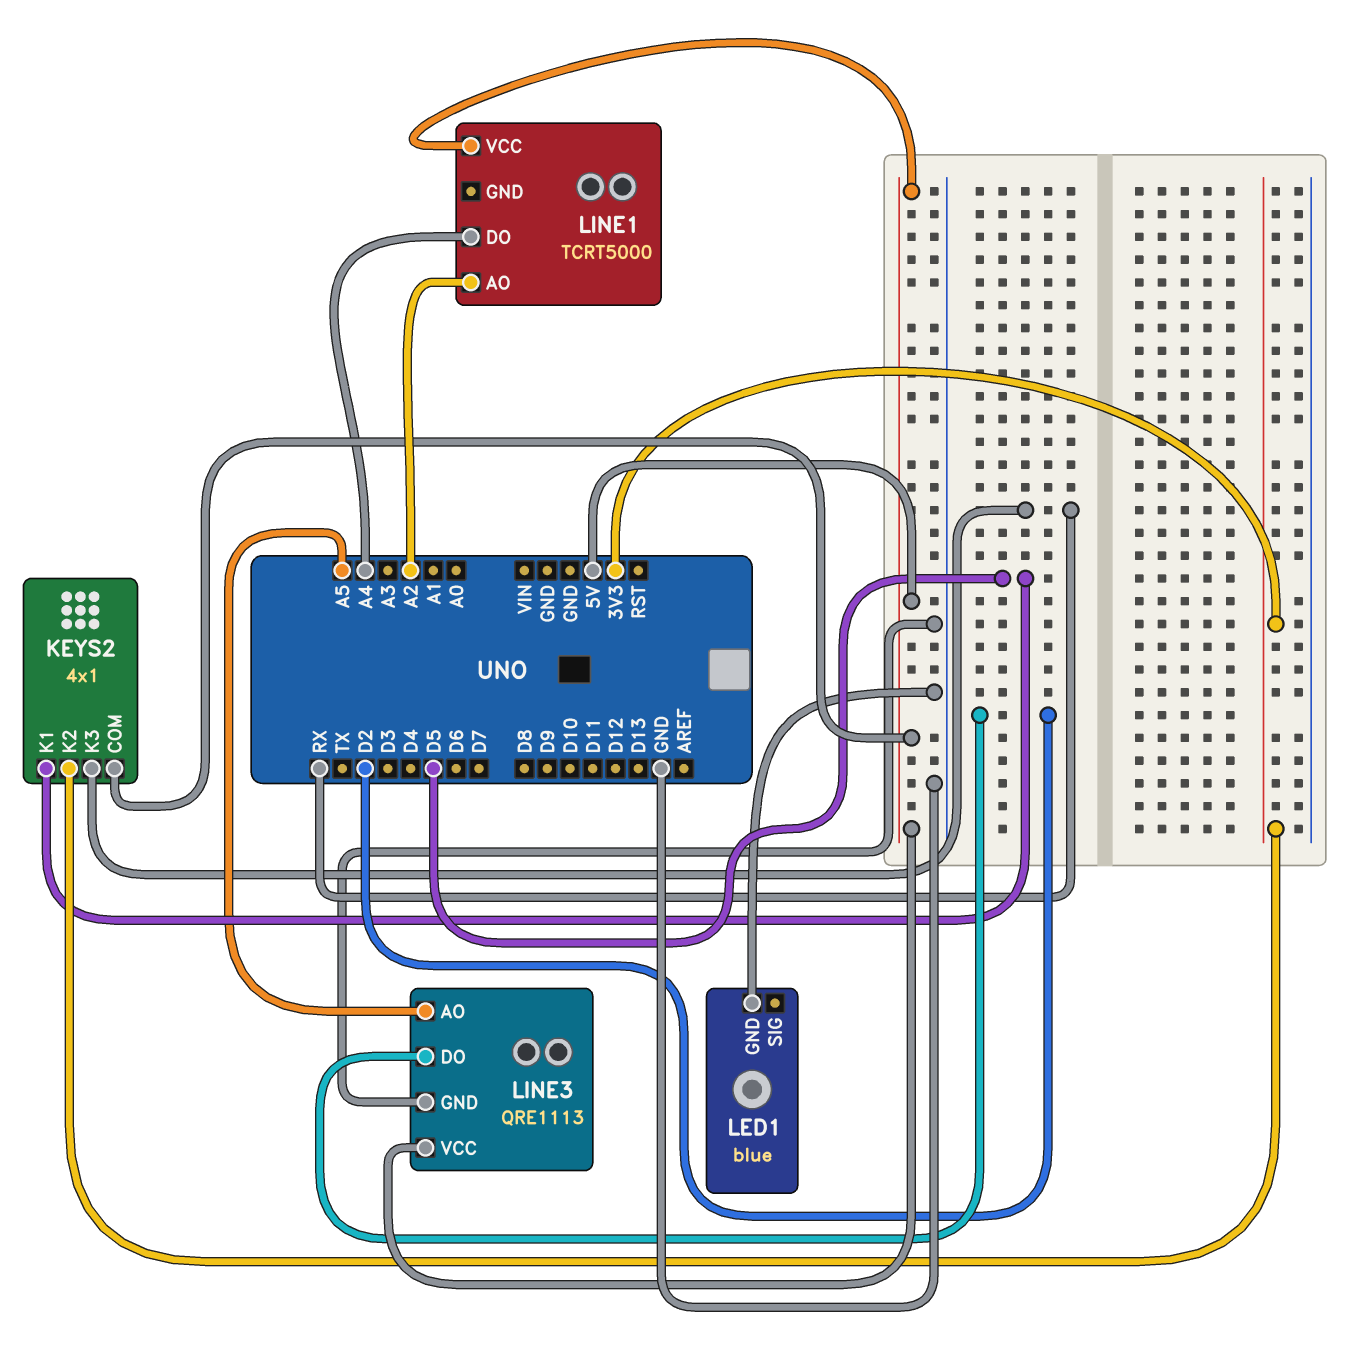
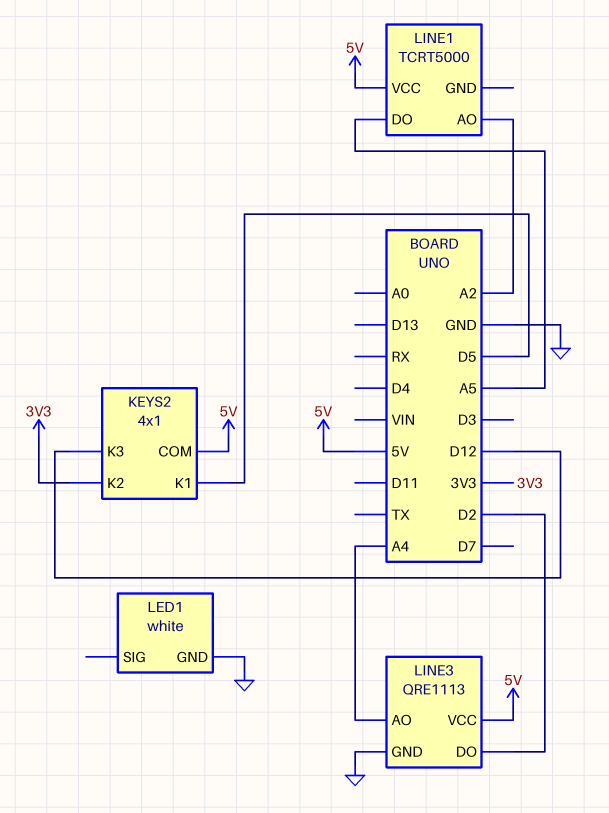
KEYS2 pin K3: RX -> D12
LED1: blue -> white
LINE1 pin DO: A4 -> A5
LINE3 pin AO: A5 -> A4

